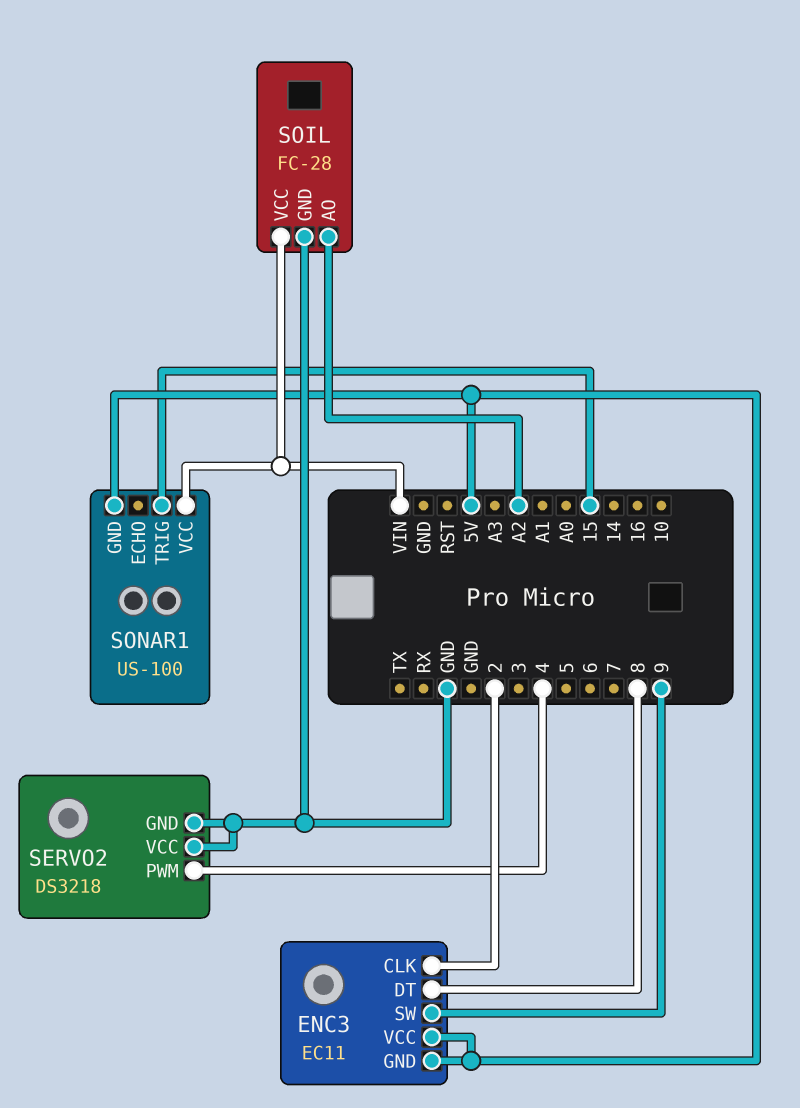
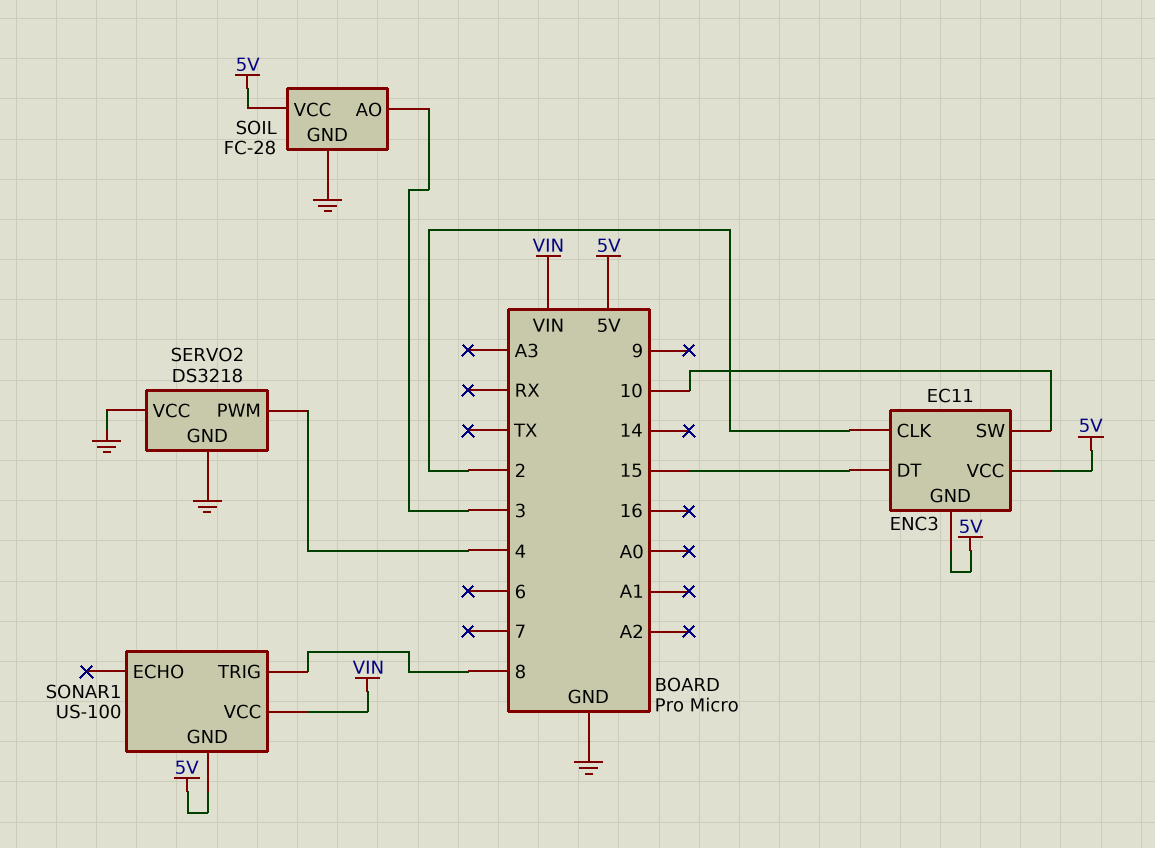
ENC3 pin DT: 8 -> 15
ENC3 pin SW: 9 -> 10
SOIL pin AO: A2 -> 3
SOIL pin VCC: VIN -> 5V
SONAR1 pin TRIG: 15 -> 8

